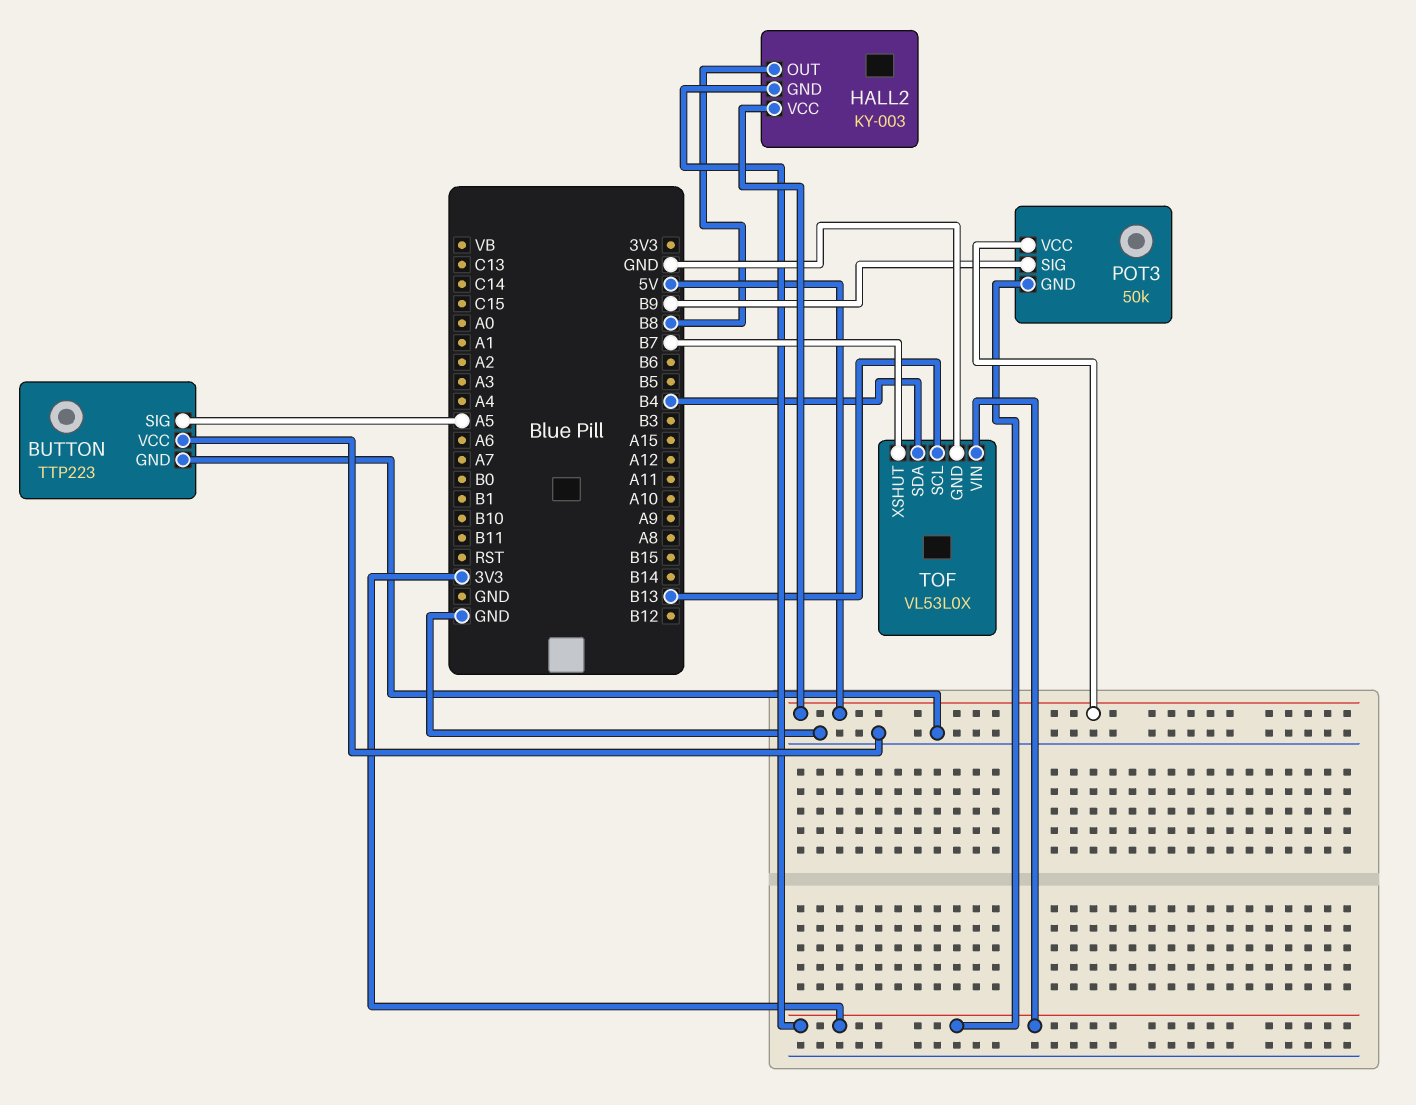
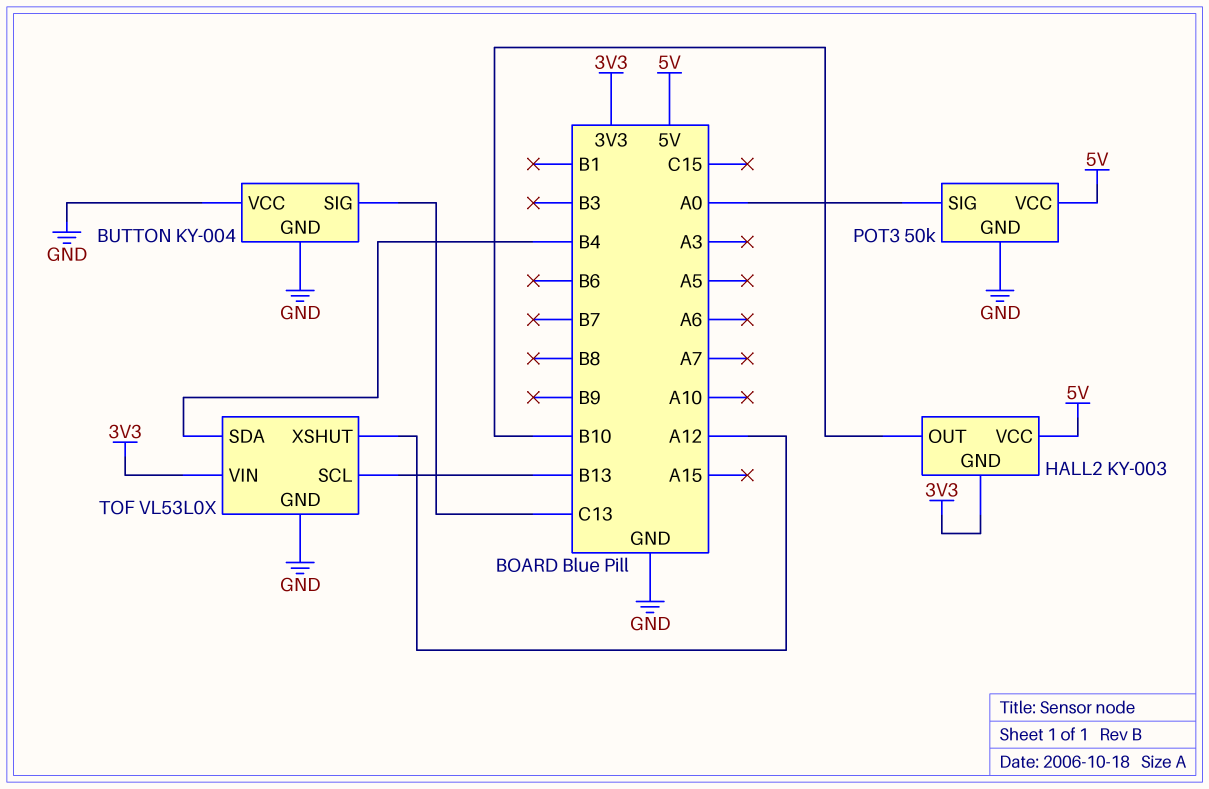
BUTTON: TTP223 -> KY-004
BUTTON pin SIG: A5 -> C13
HALL2 pin OUT: B8 -> B10
POT3 pin GND: 3V3 -> GND
POT3 pin SIG: B9 -> A0
TOF pin XSHUT: B7 -> A12

